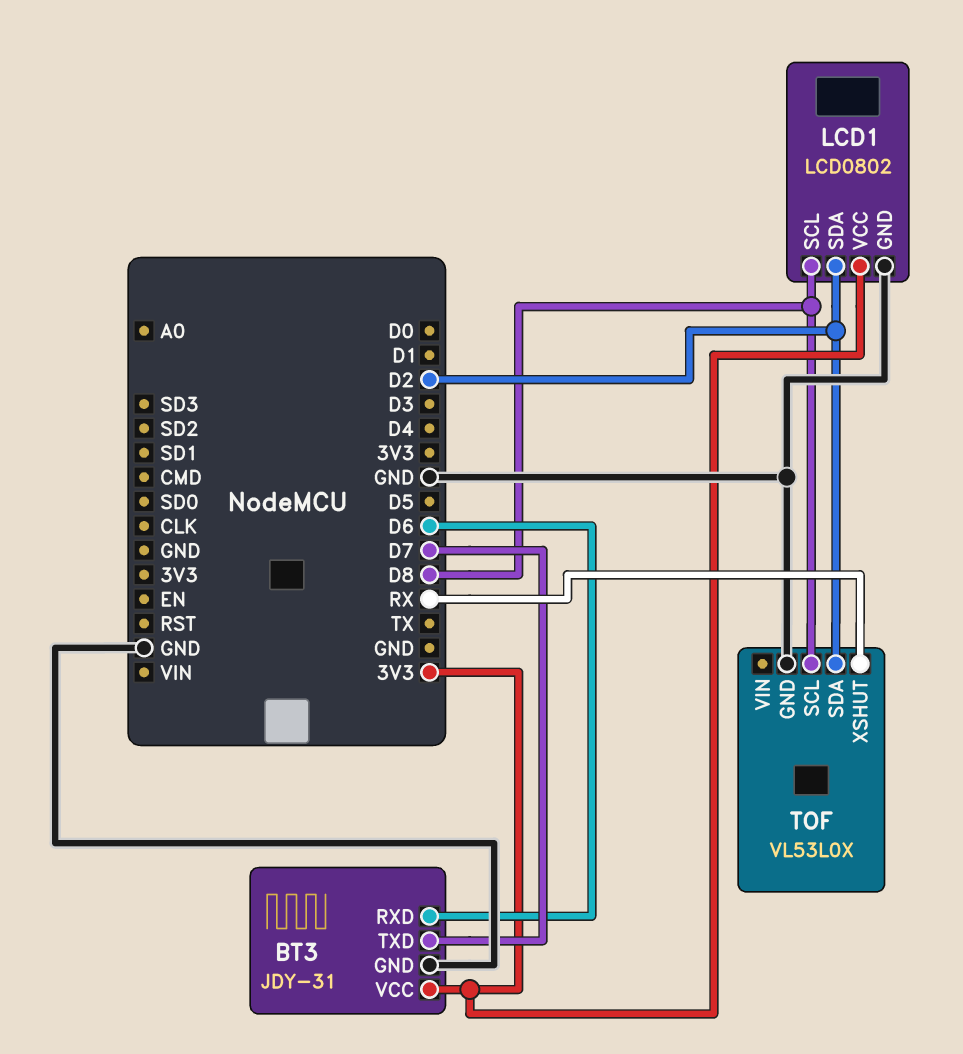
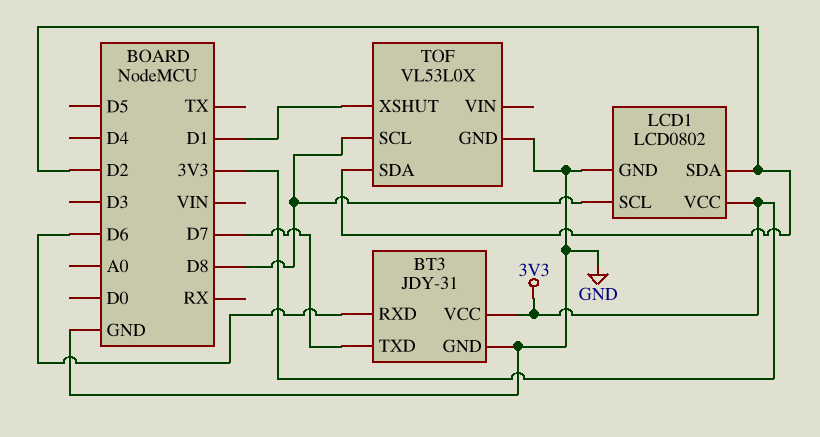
TOF pin XSHUT: RX -> D1

